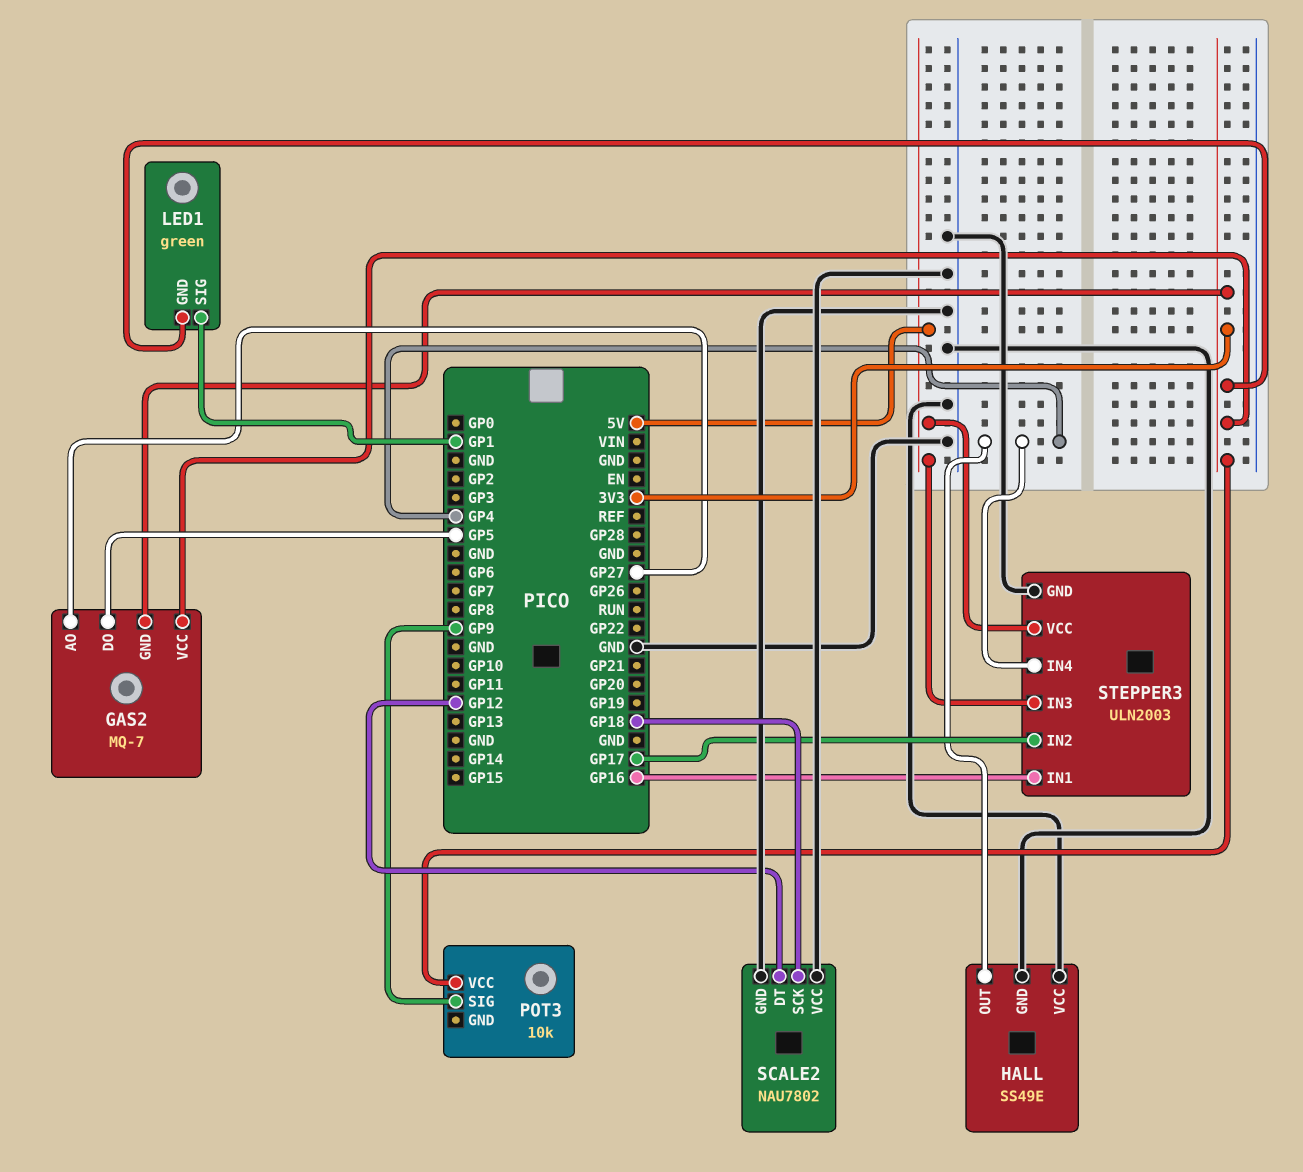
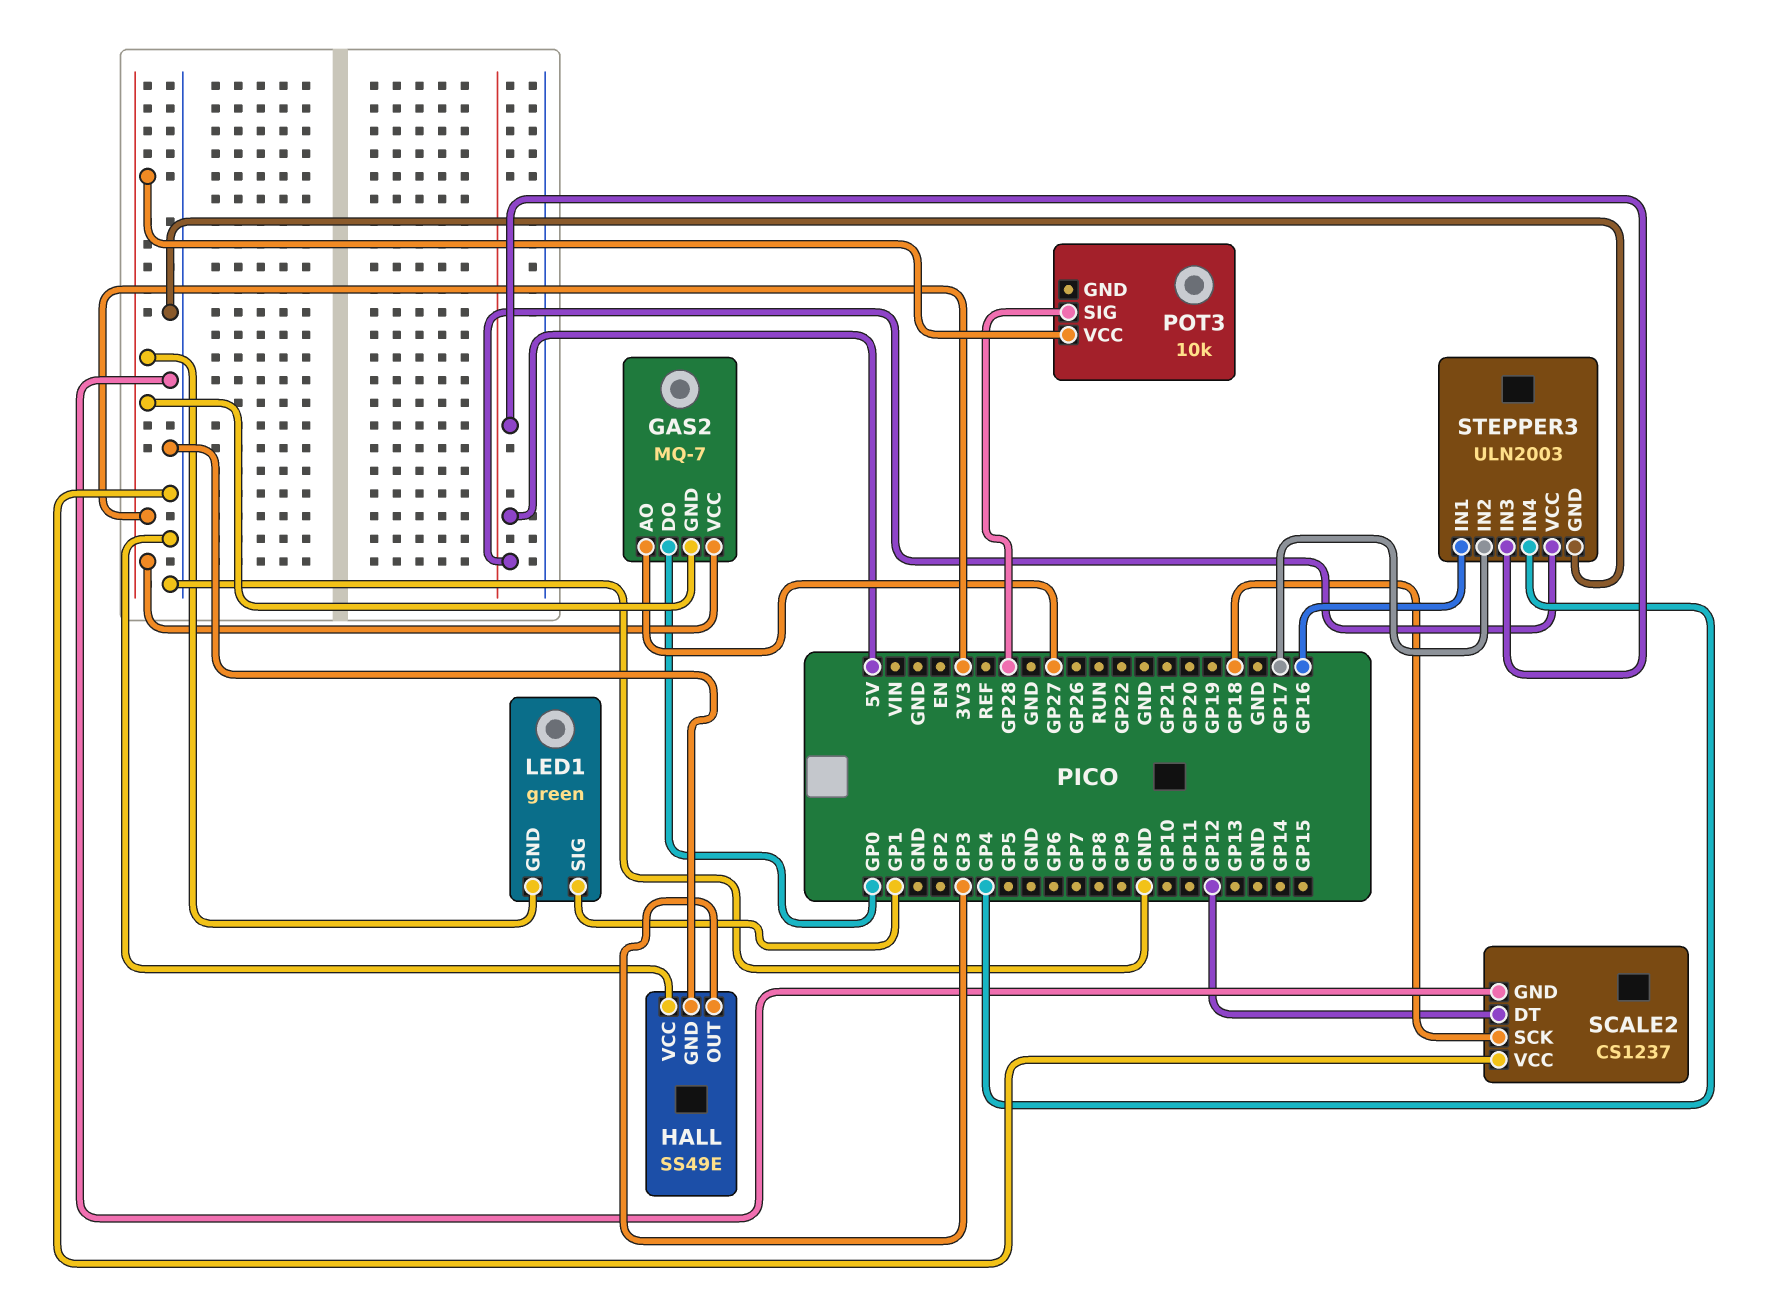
GAS2 pin DO: GP5 -> GP0
HALL pin OUT: GP4 -> GP3
POT3 pin SIG: GP9 -> GP28
SCALE2: NAU7802 -> CS1237

